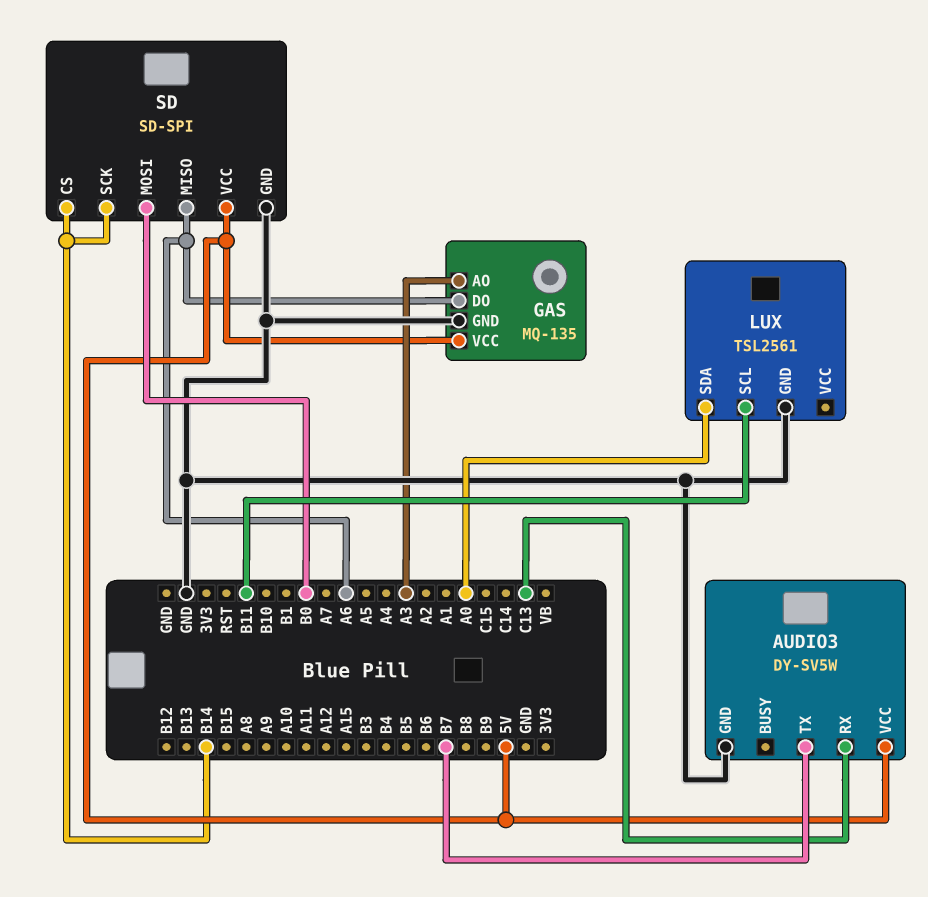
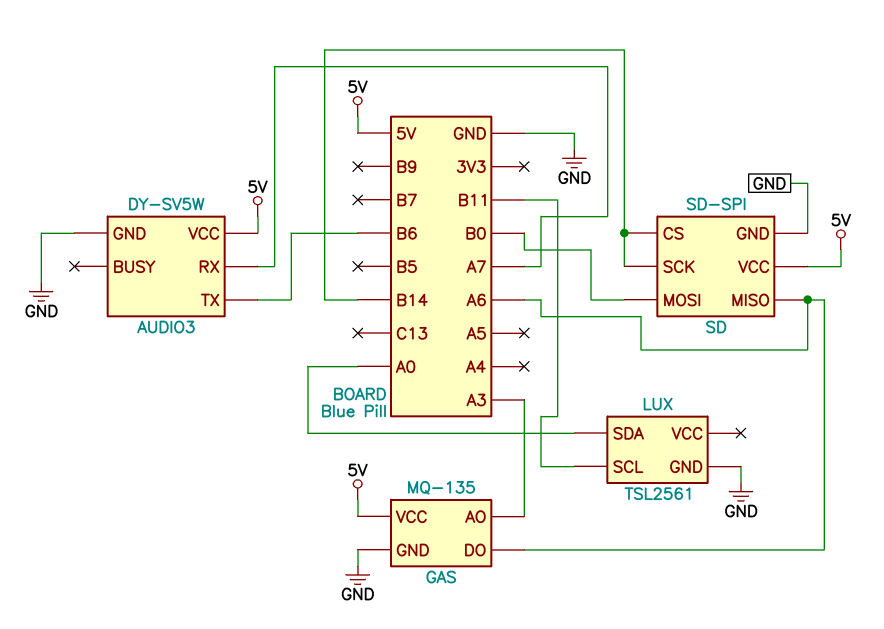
AUDIO3 pin RX: C13 -> A7
AUDIO3 pin TX: B7 -> B6

